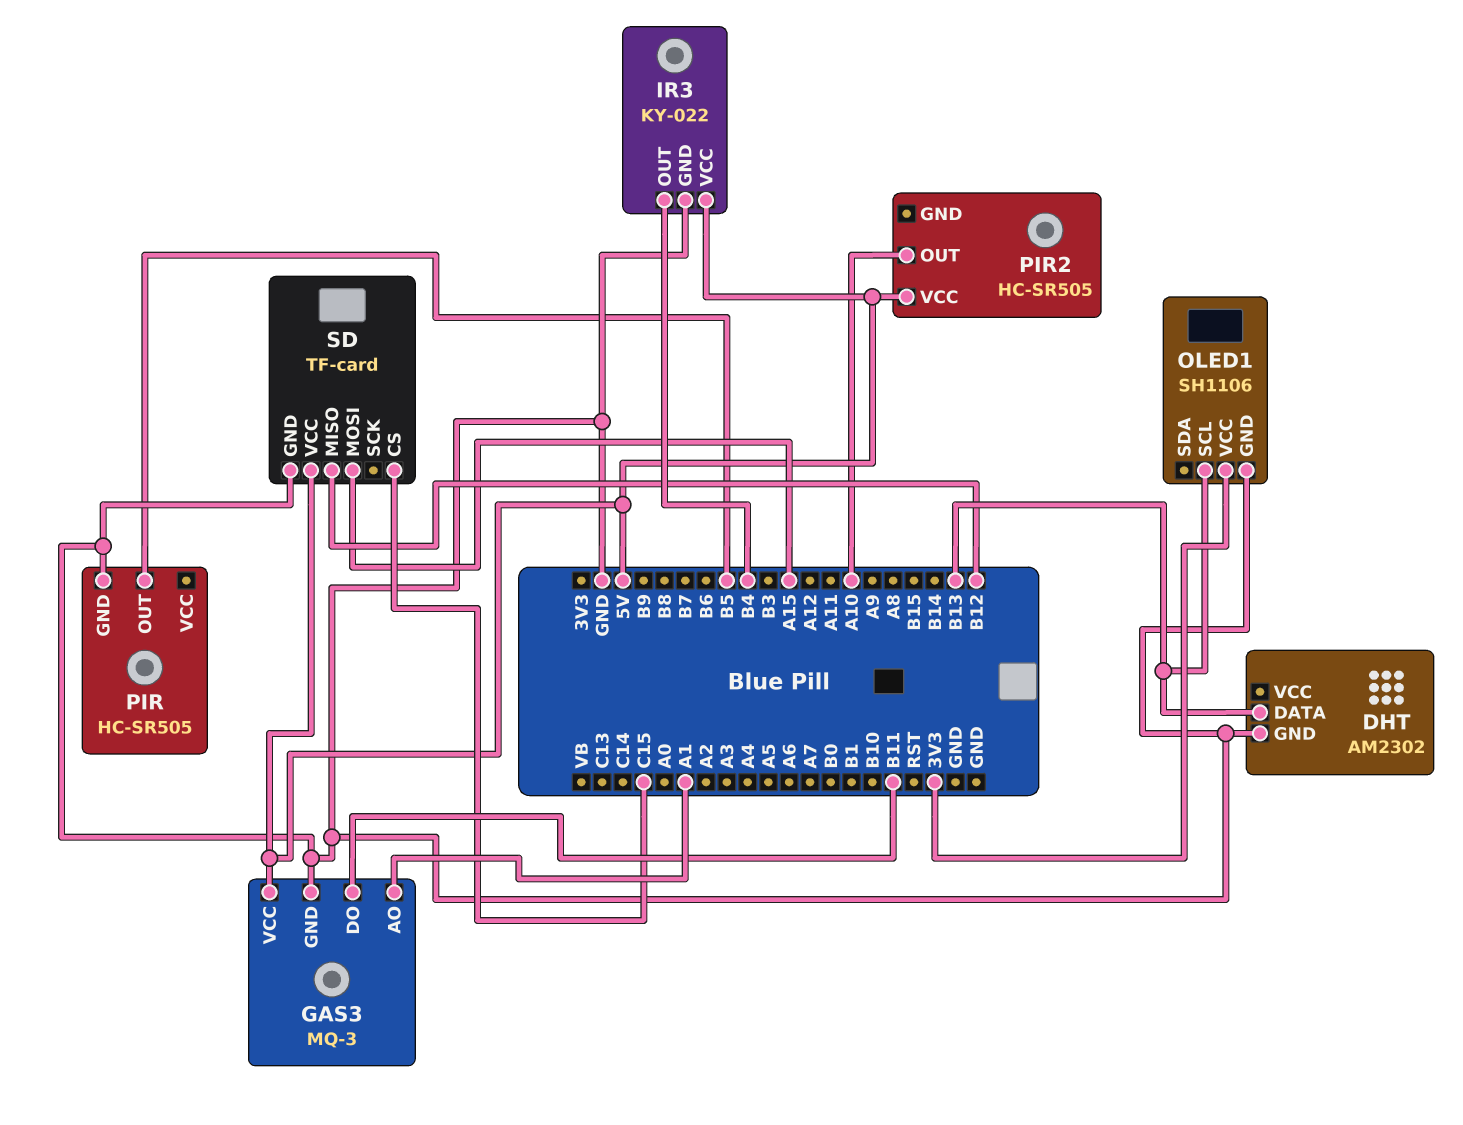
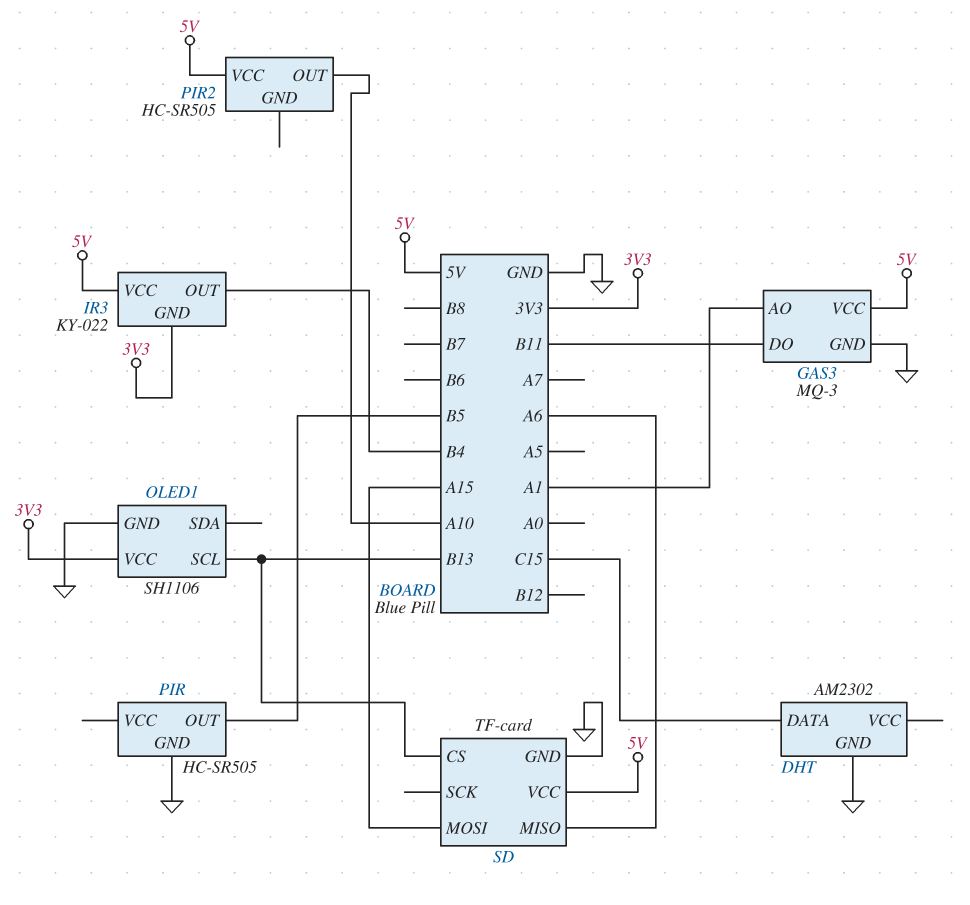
DHT pin DATA: B13 -> C15
IR3 pin GND: GND -> 3V3
SD pin CS: C15 -> B13
SD pin MISO: B12 -> A6

